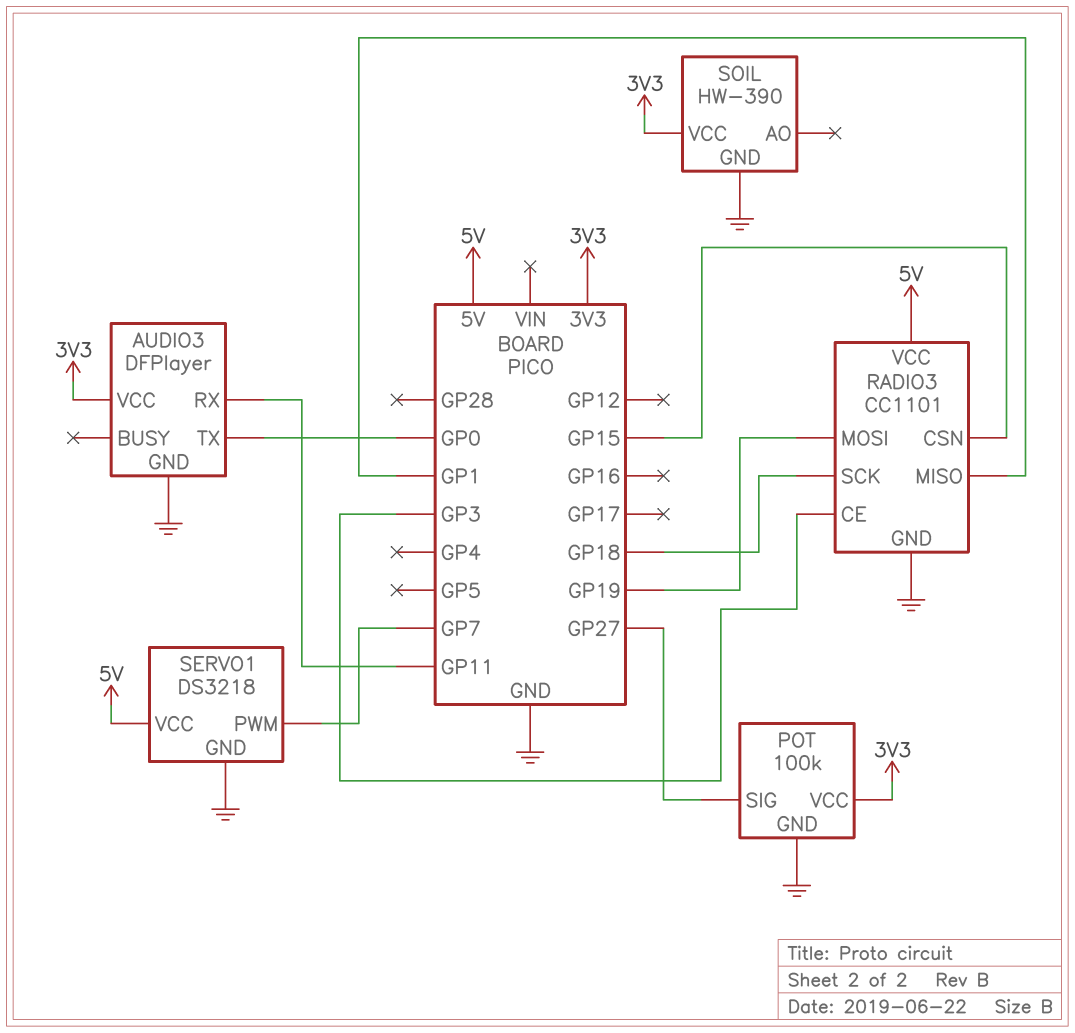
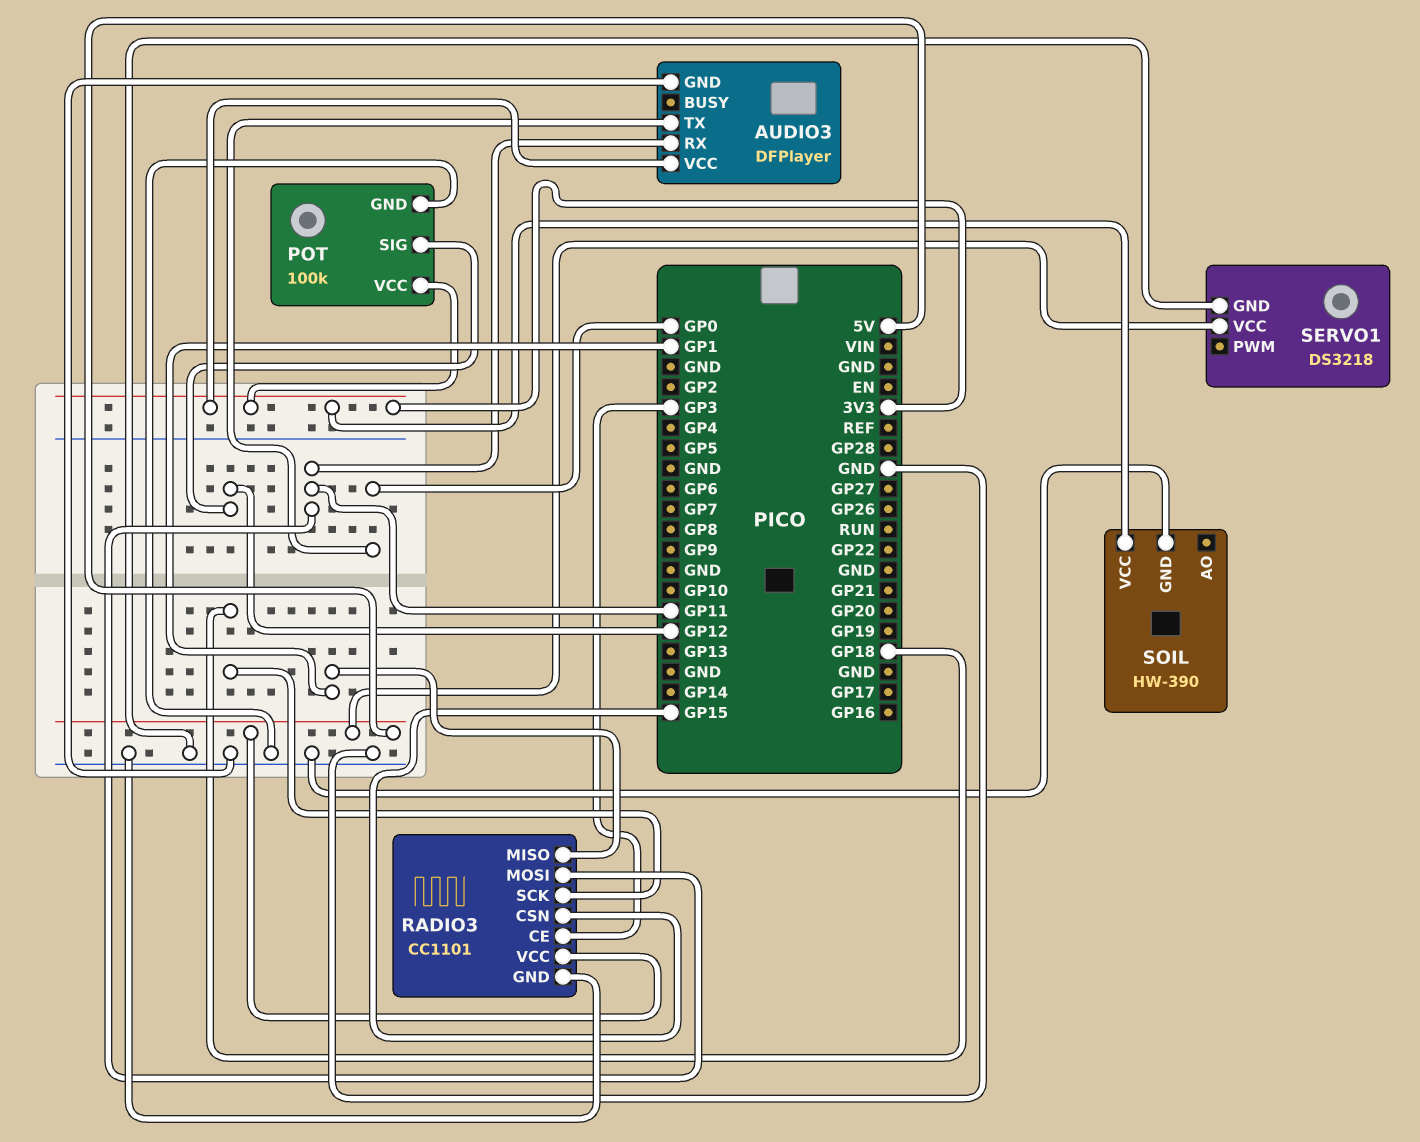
POT pin SIG: GP27 -> GP12
RADIO3 pin MOSI: GP19 -> GP11
SERVO1 pin PWM: GP7 -> none

